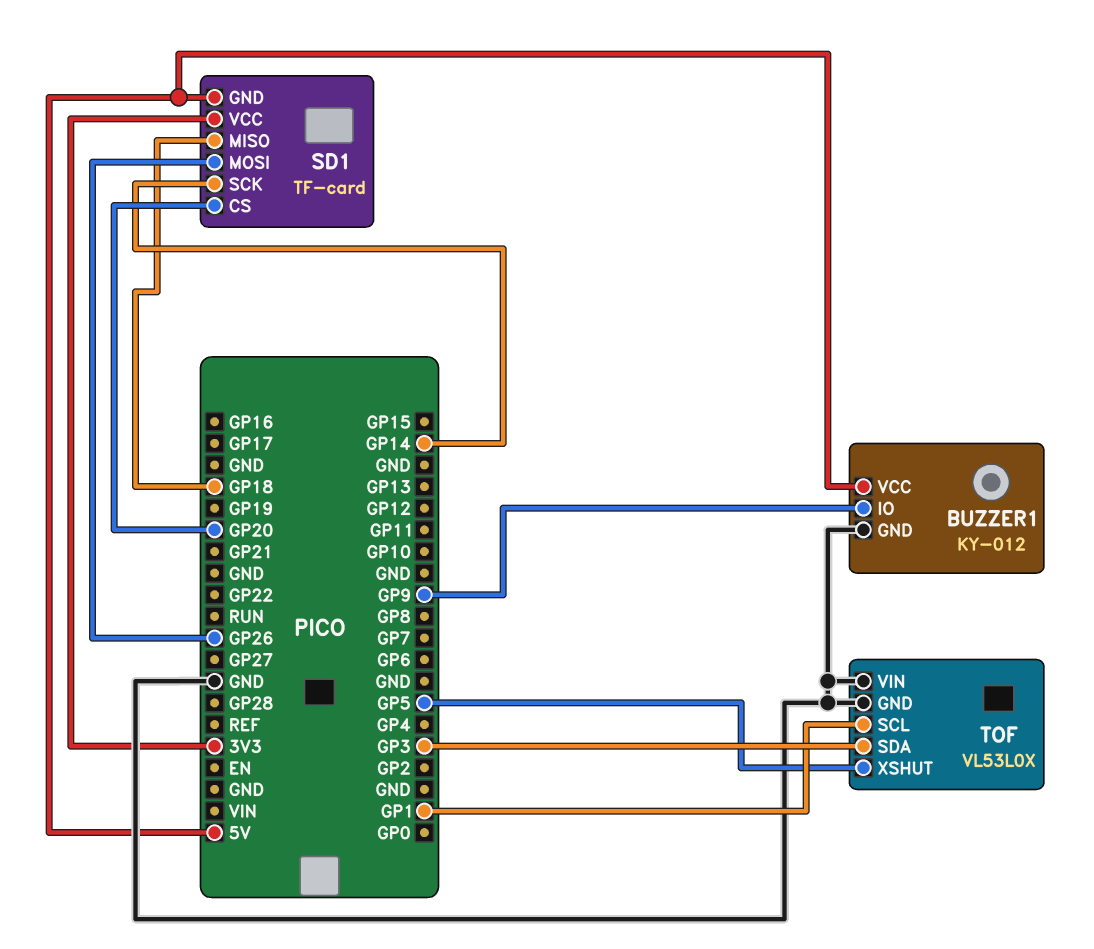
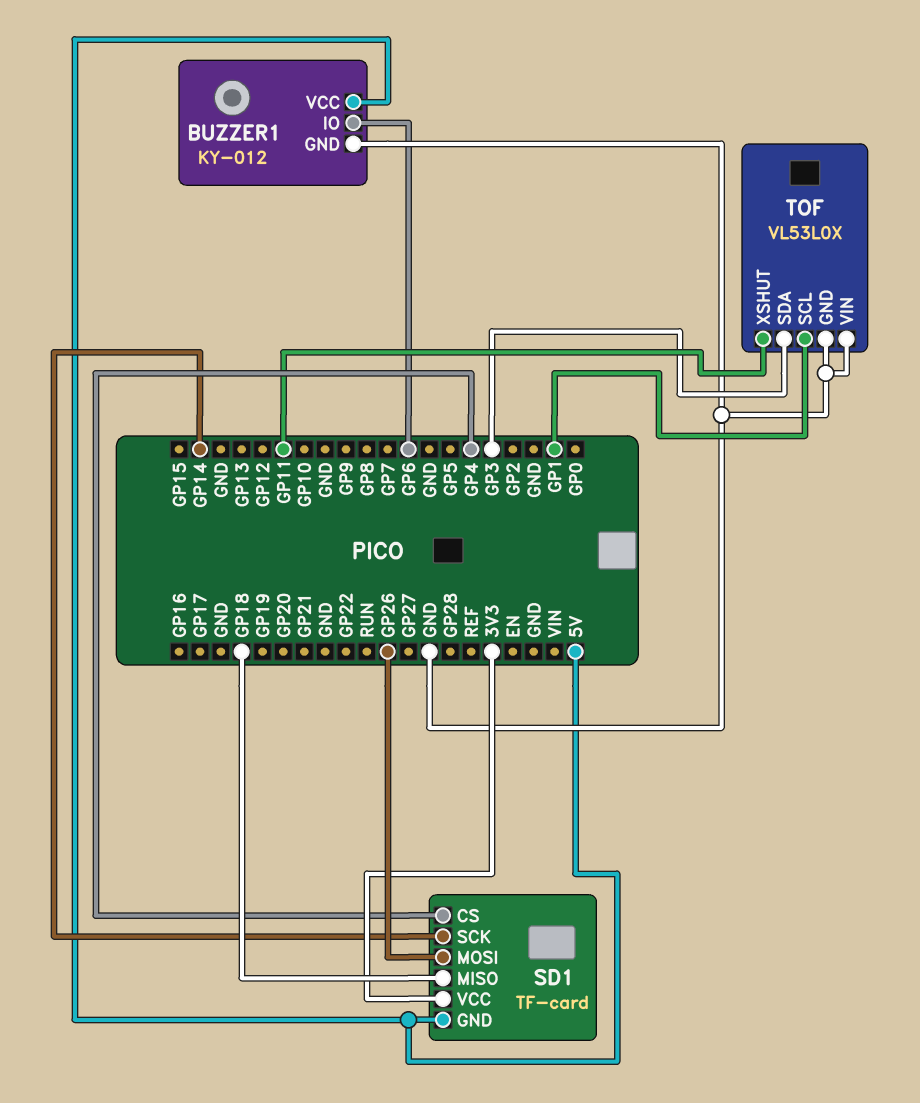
BUZZER1 pin IO: GP9 -> GP6
SD1 pin CS: GP20 -> GP4
TOF pin XSHUT: GP5 -> GP11

